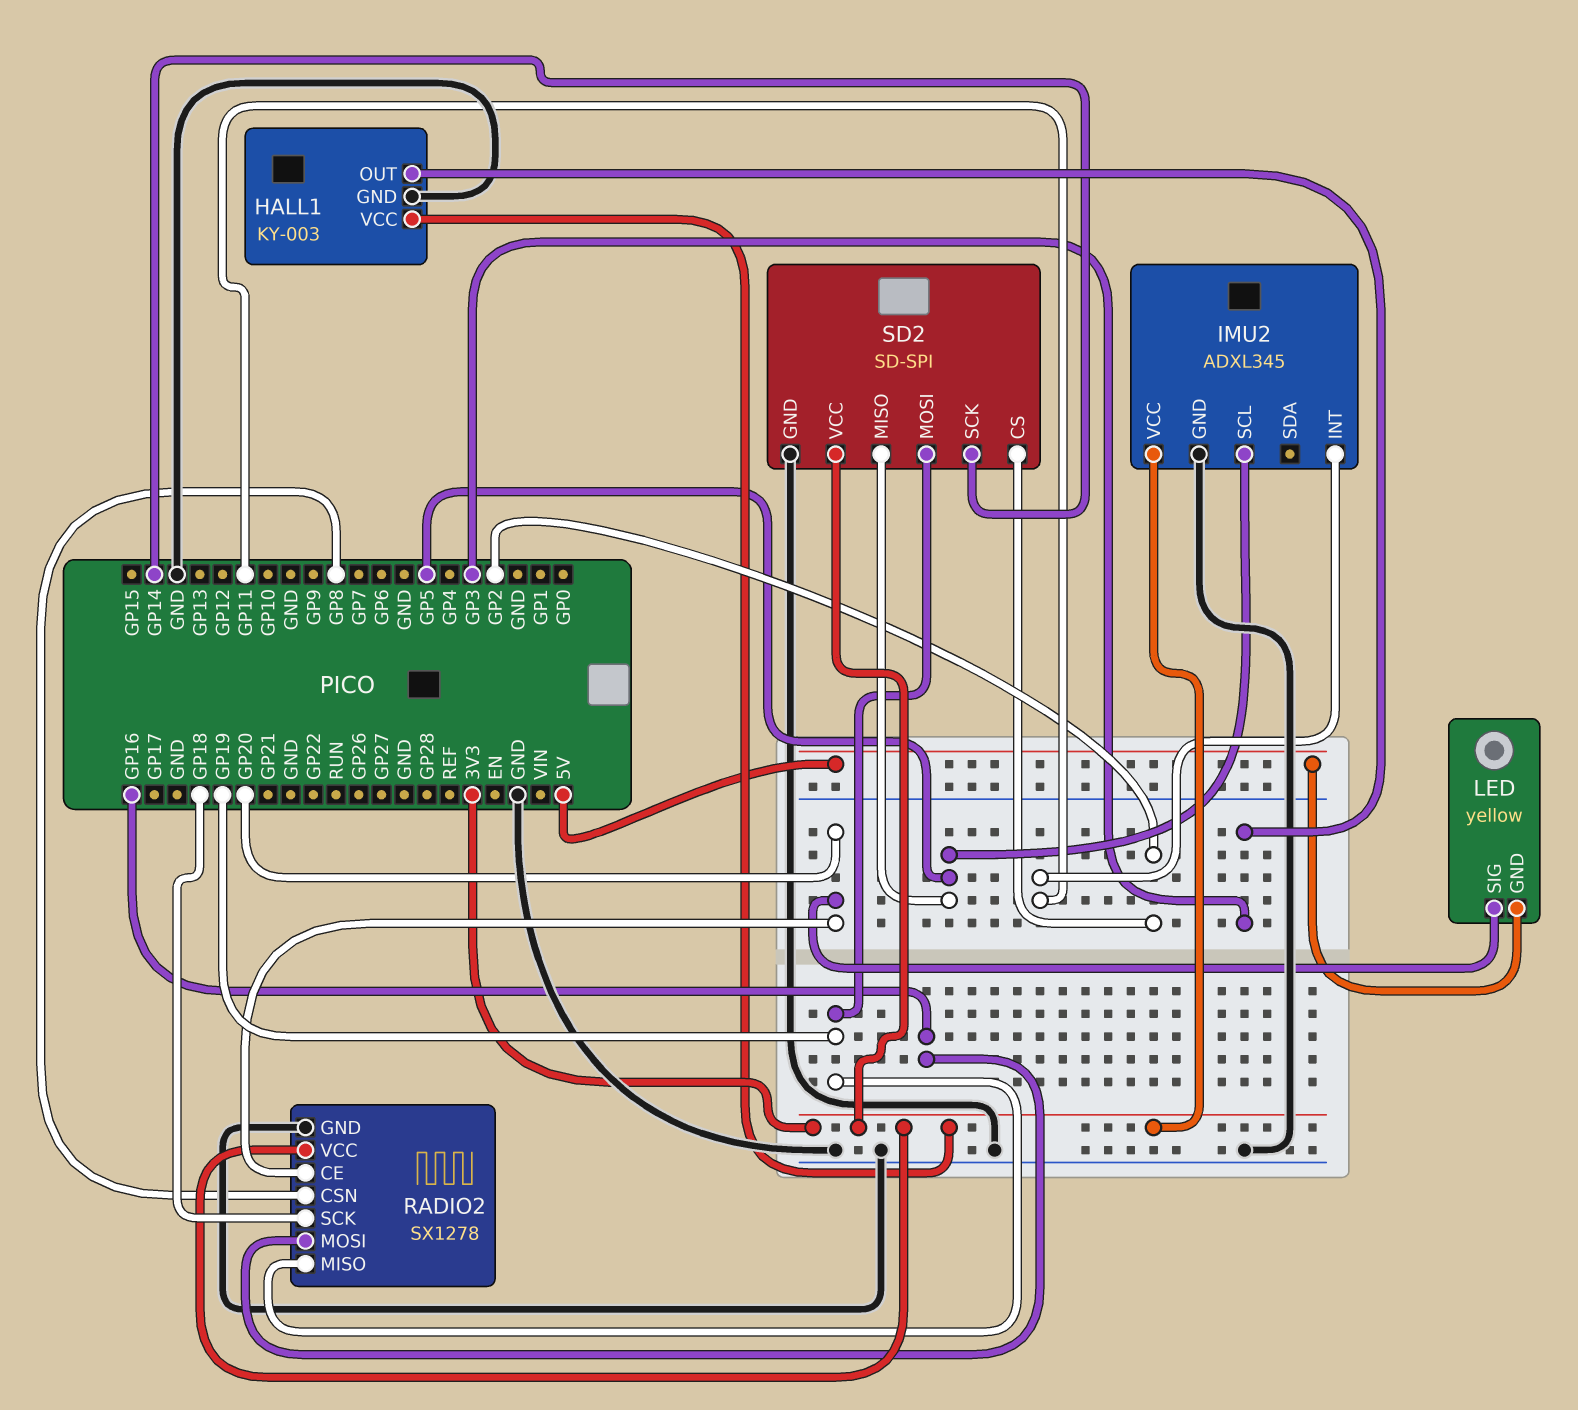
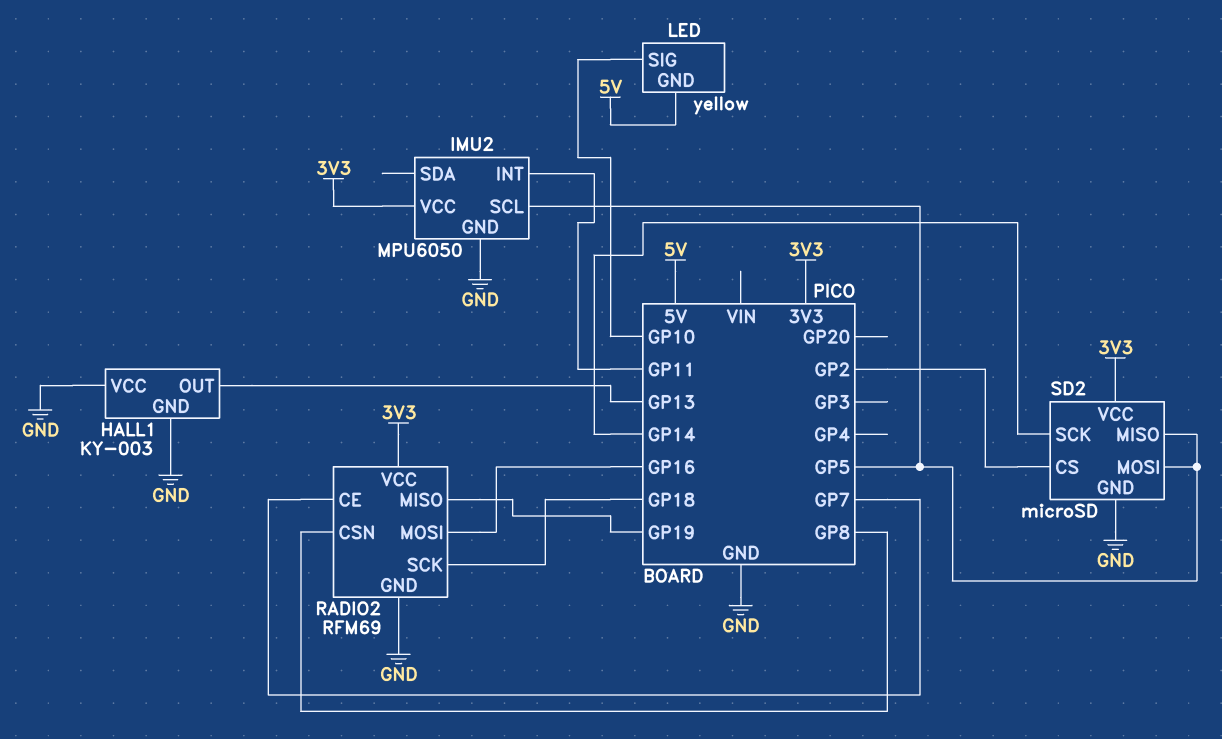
HALL1 pin OUT: GP3 -> GP13
HALL1 pin VCC: 3V3 -> GND
IMU2: ADXL345 -> MPU6050
LED pin SIG: GP20 -> GP10
RADIO2: SX1278 -> RFM69
RADIO2 pin CE: GP20 -> GP7
SD2: SD-SPI -> microSD
SD2 pin MOSI: GP19 -> GP5

